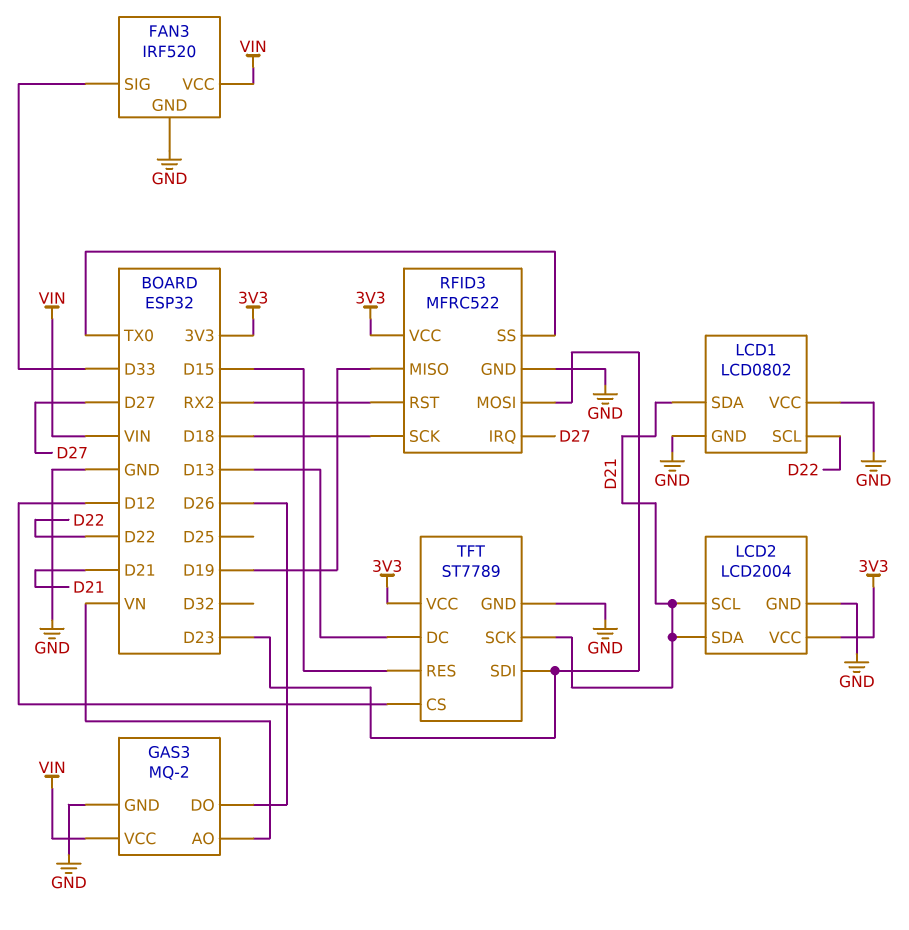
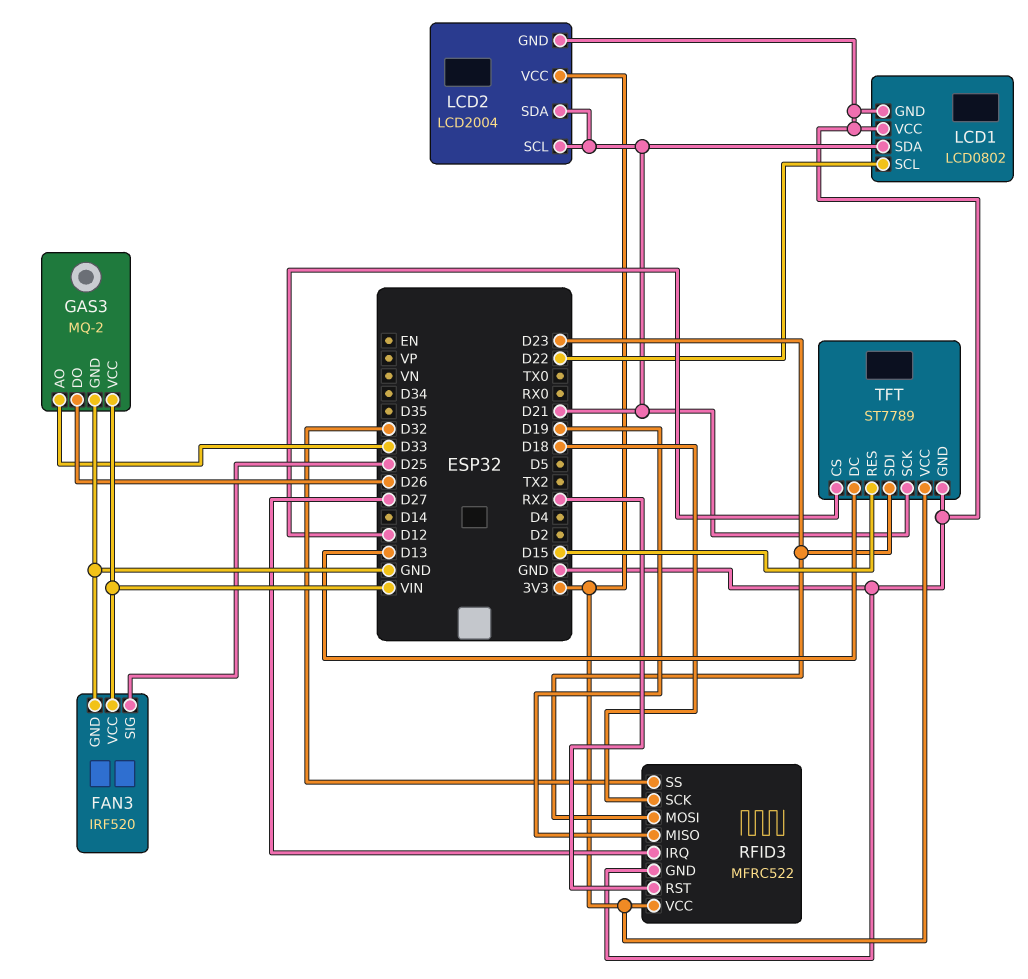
FAN3 pin SIG: D33 -> D25
GAS3 pin AO: VN -> D33
RFID3 pin SS: TX0 -> D32

